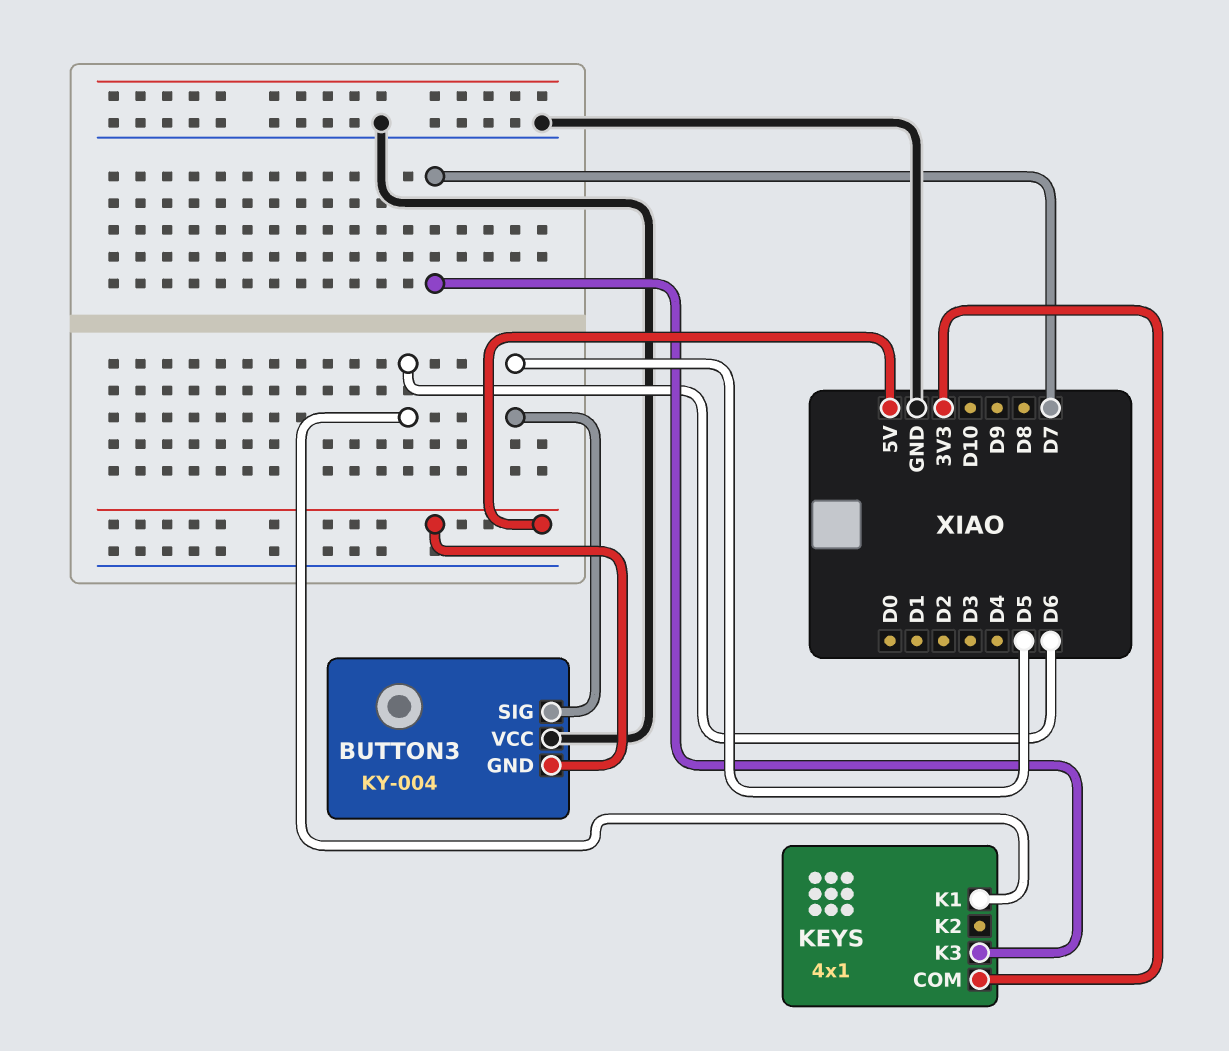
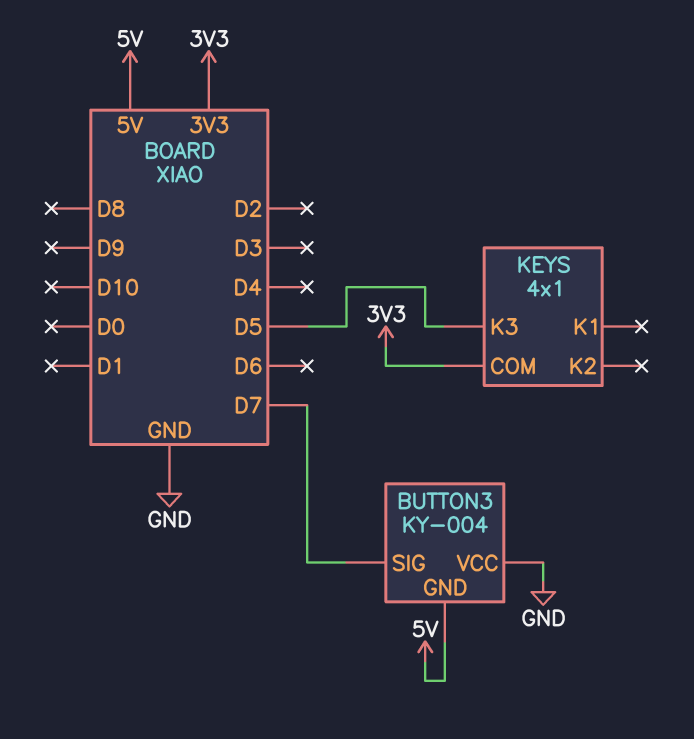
BUTTON3 pin SIG: D5 -> D7
KEYS pin K1: D6 -> none
KEYS pin K3: D7 -> D5

